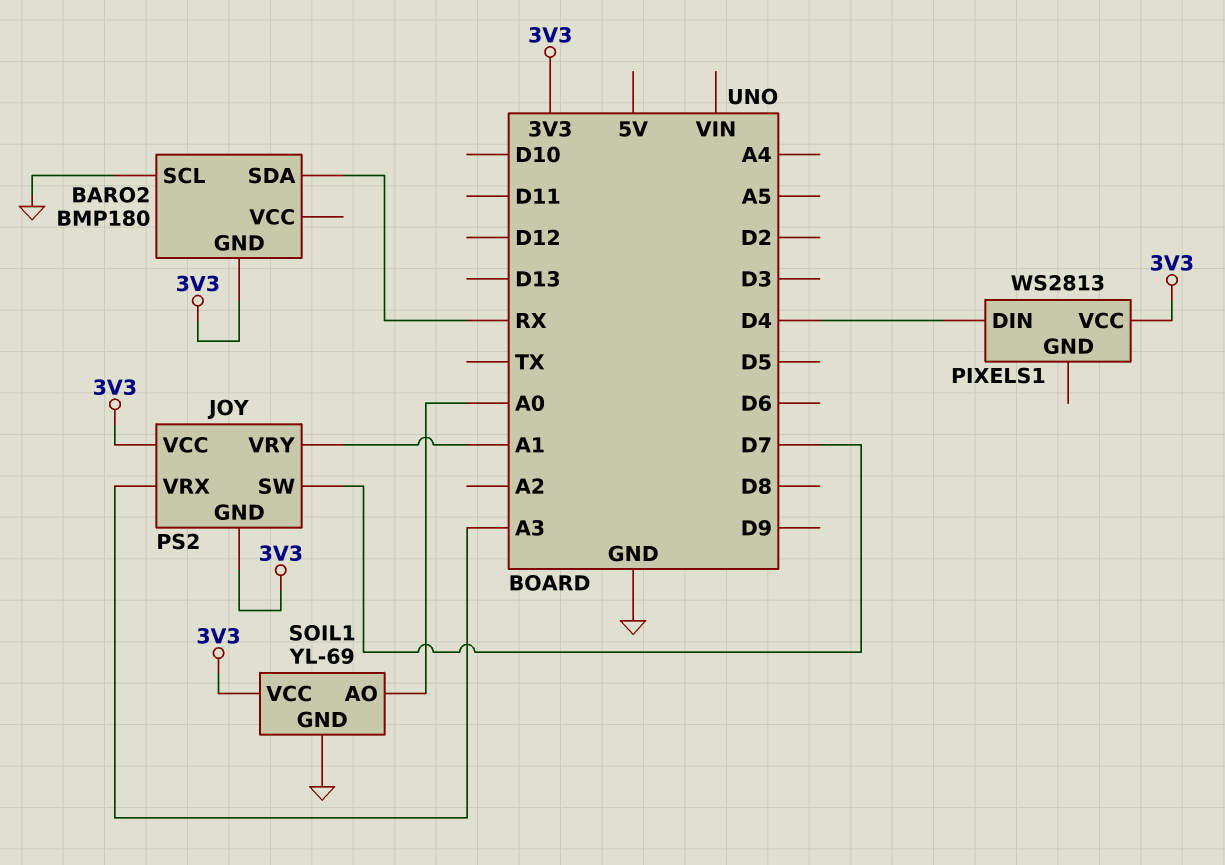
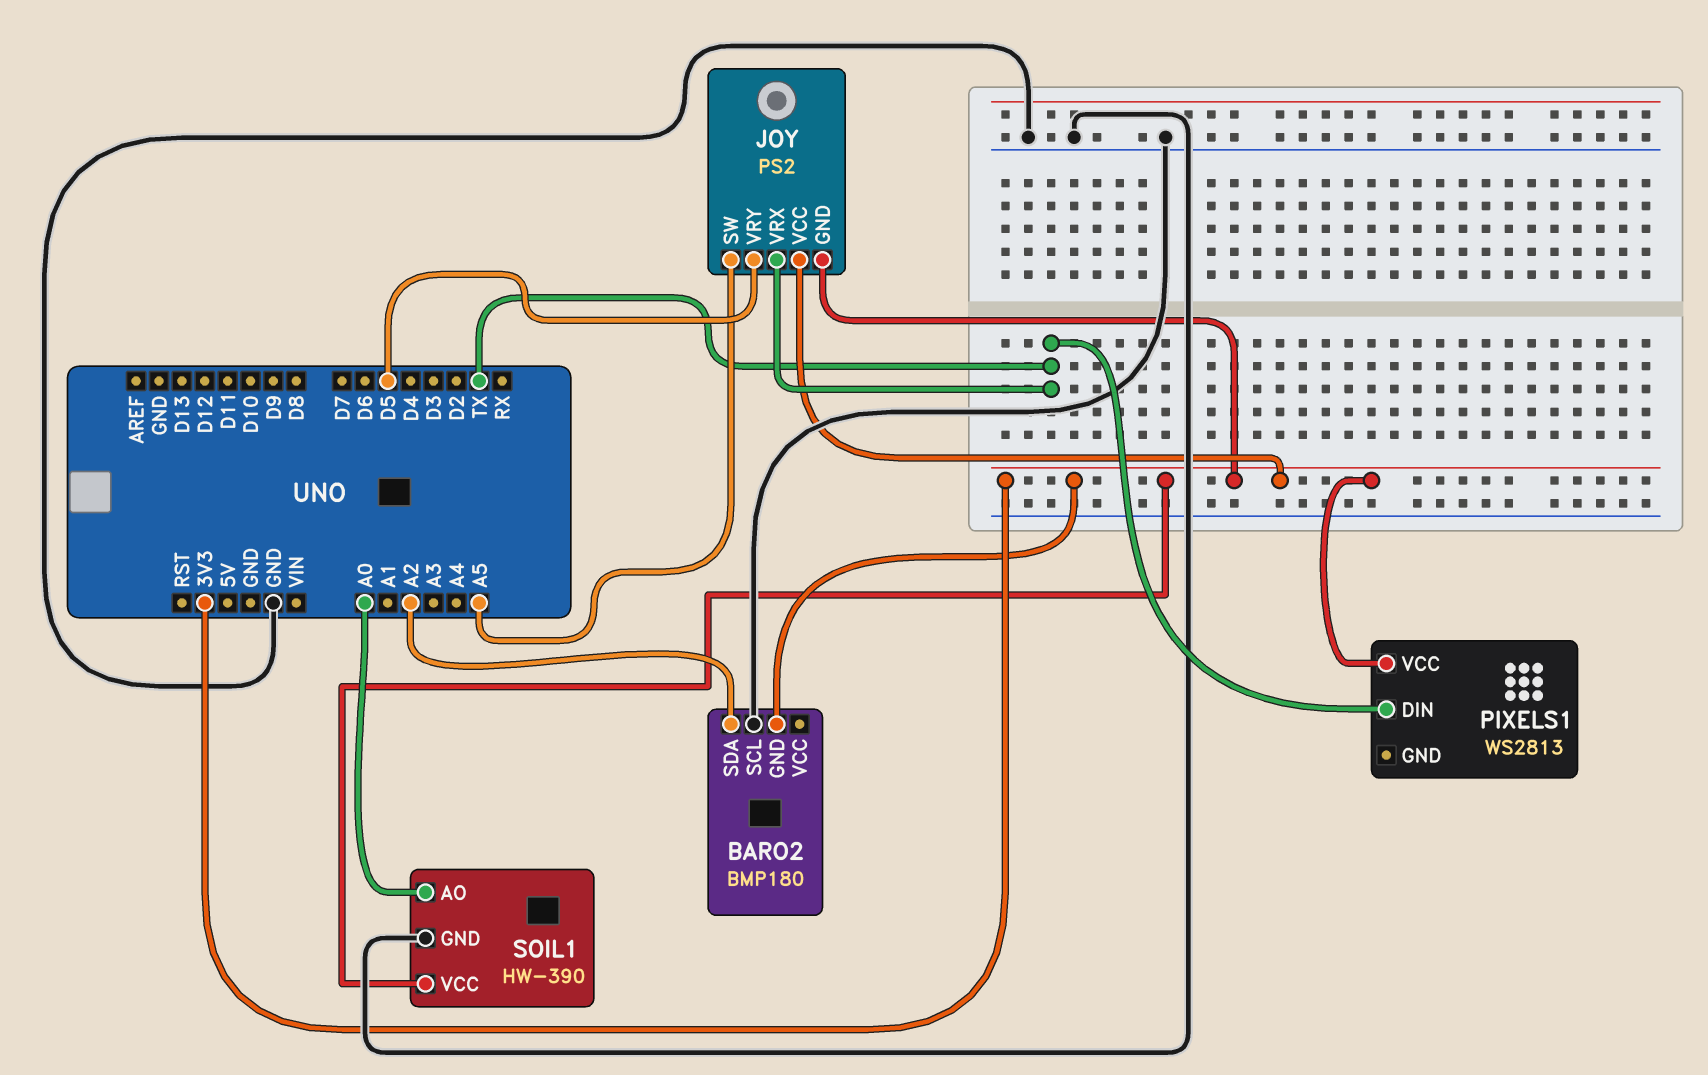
BARO2 pin SDA: RX -> A2
JOY pin SW: D7 -> A5
JOY pin VRX: A3 -> TX
JOY pin VRY: A1 -> D5
PIXELS1 pin DIN: D4 -> TX
SOIL1: YL-69 -> HW-390

